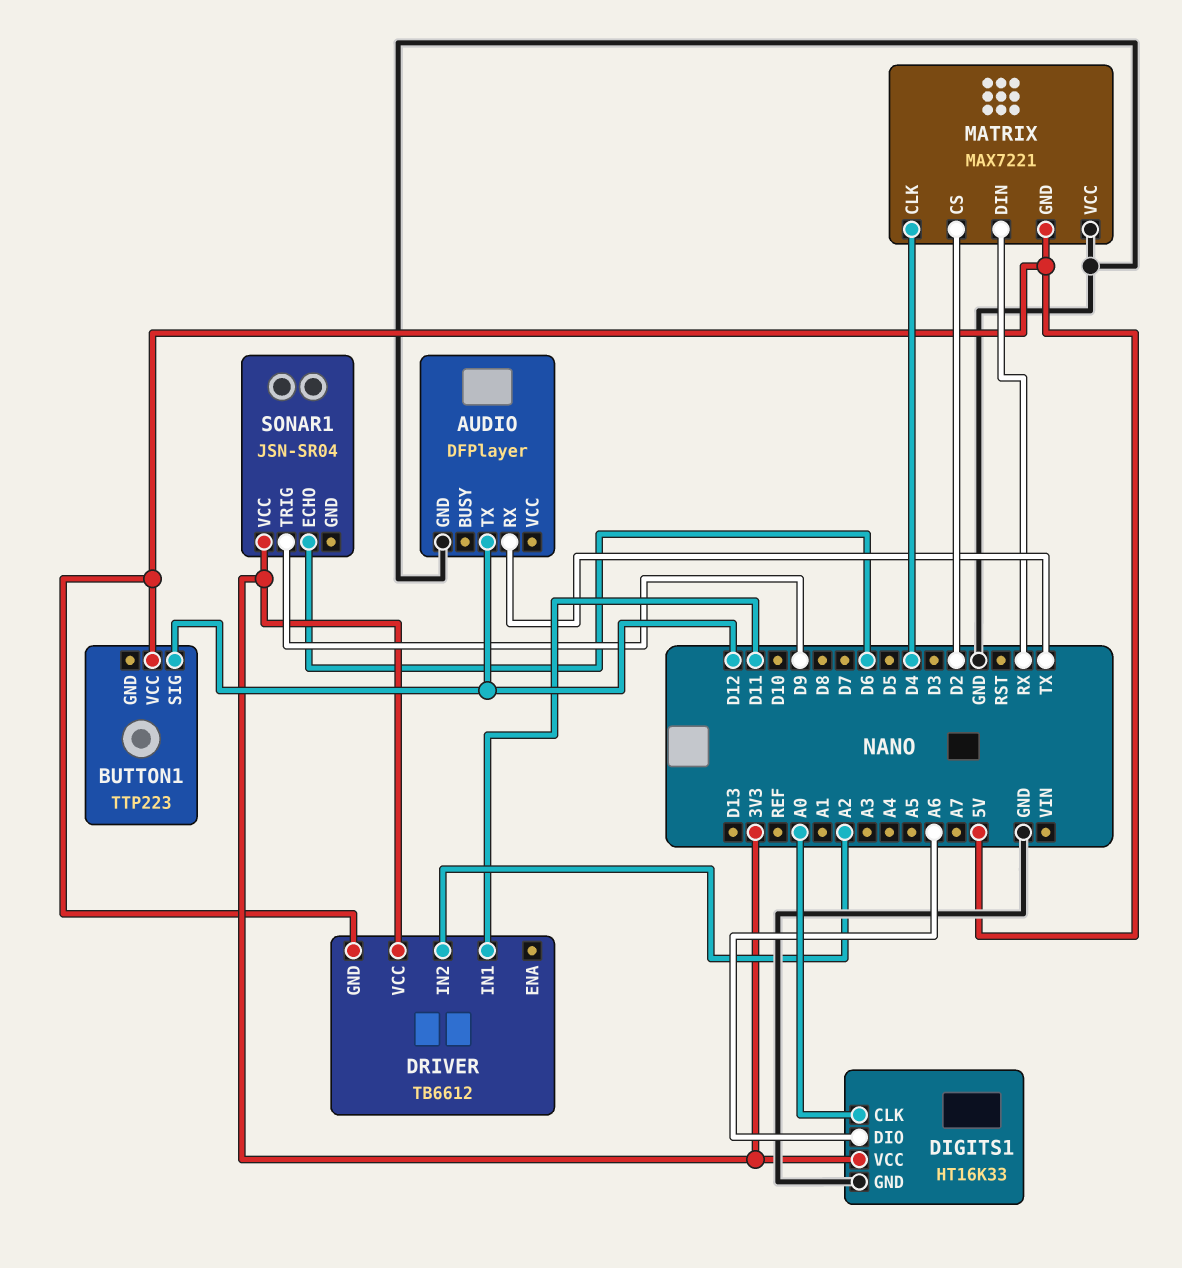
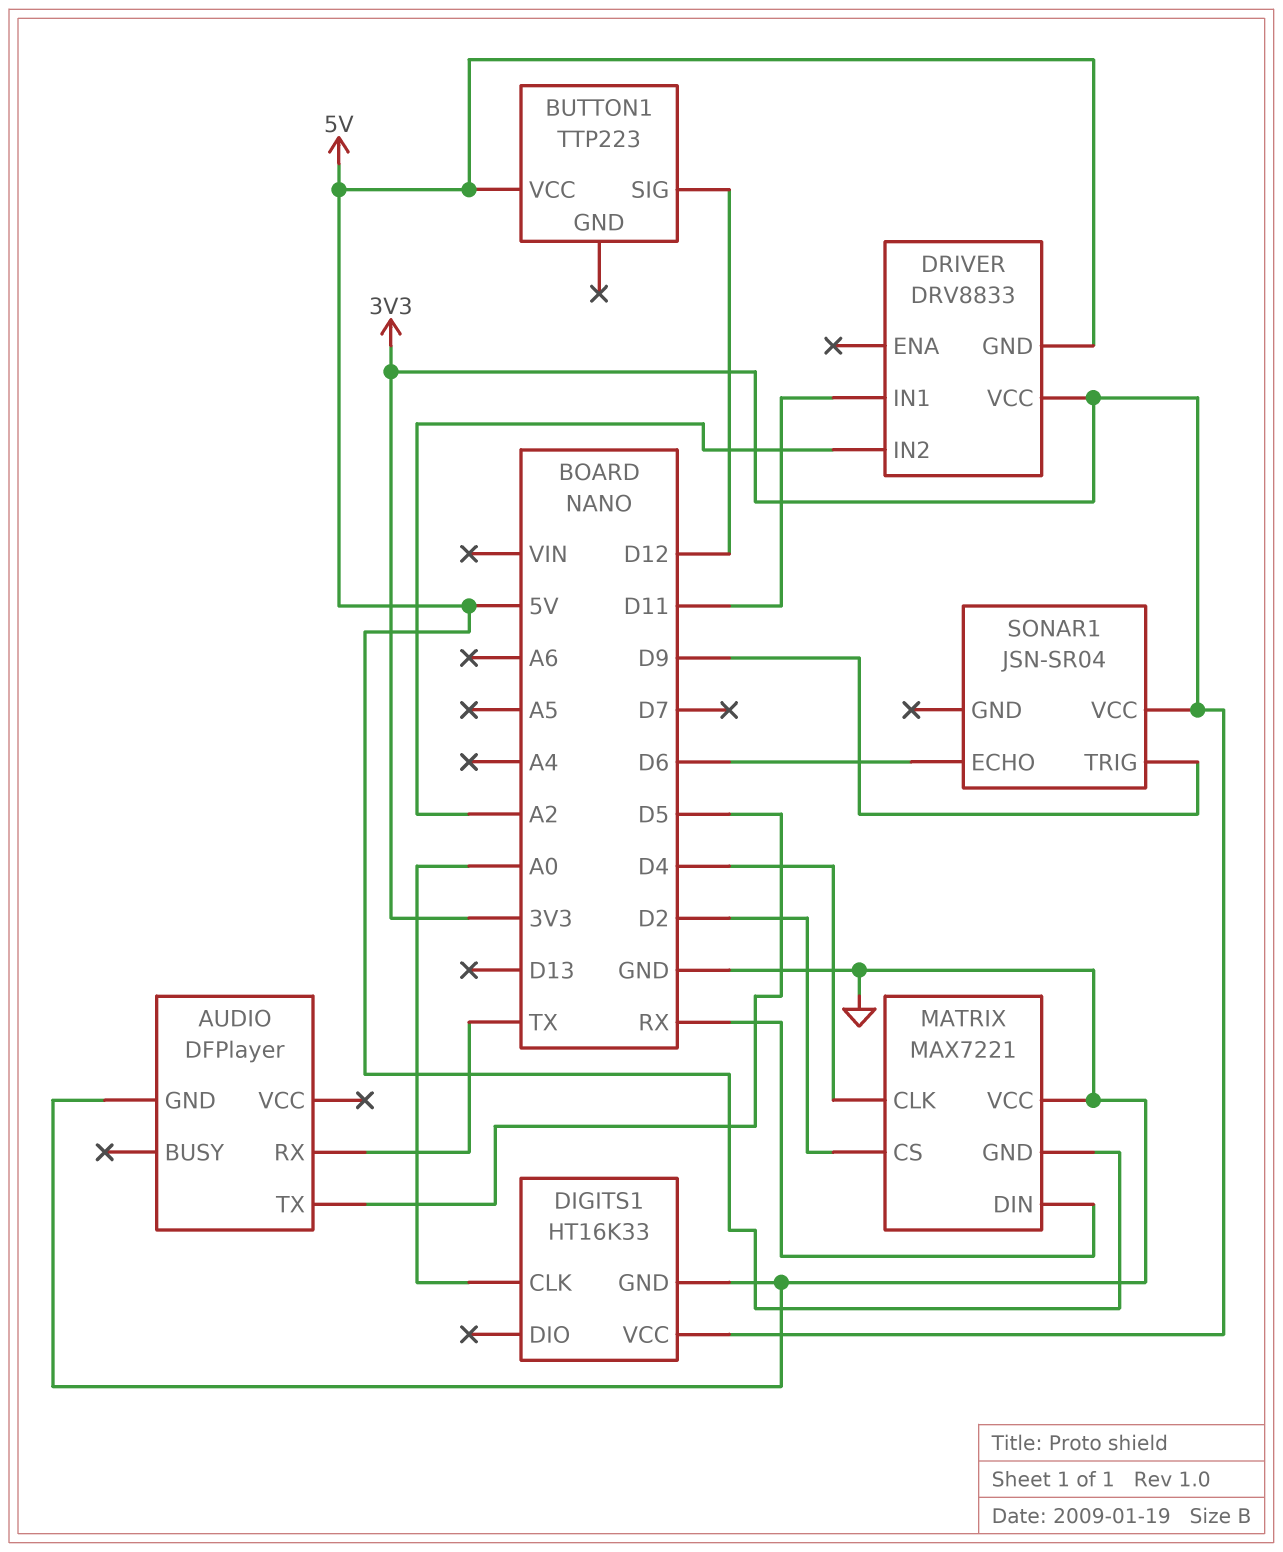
AUDIO pin TX: D12 -> D5
DIGITS1 pin DIO: A6 -> none
DRIVER: TB6612 -> DRV8833

